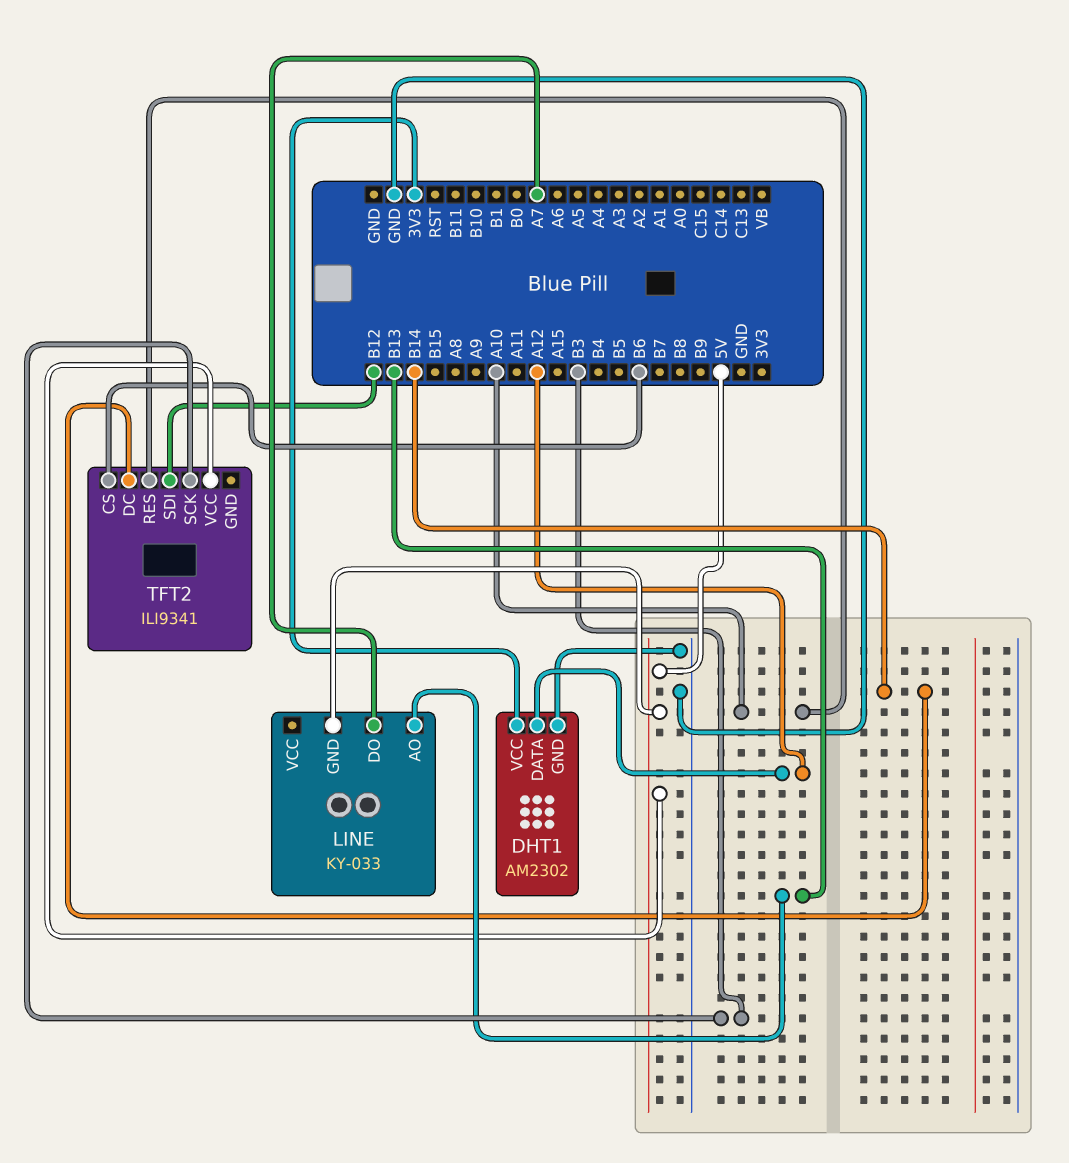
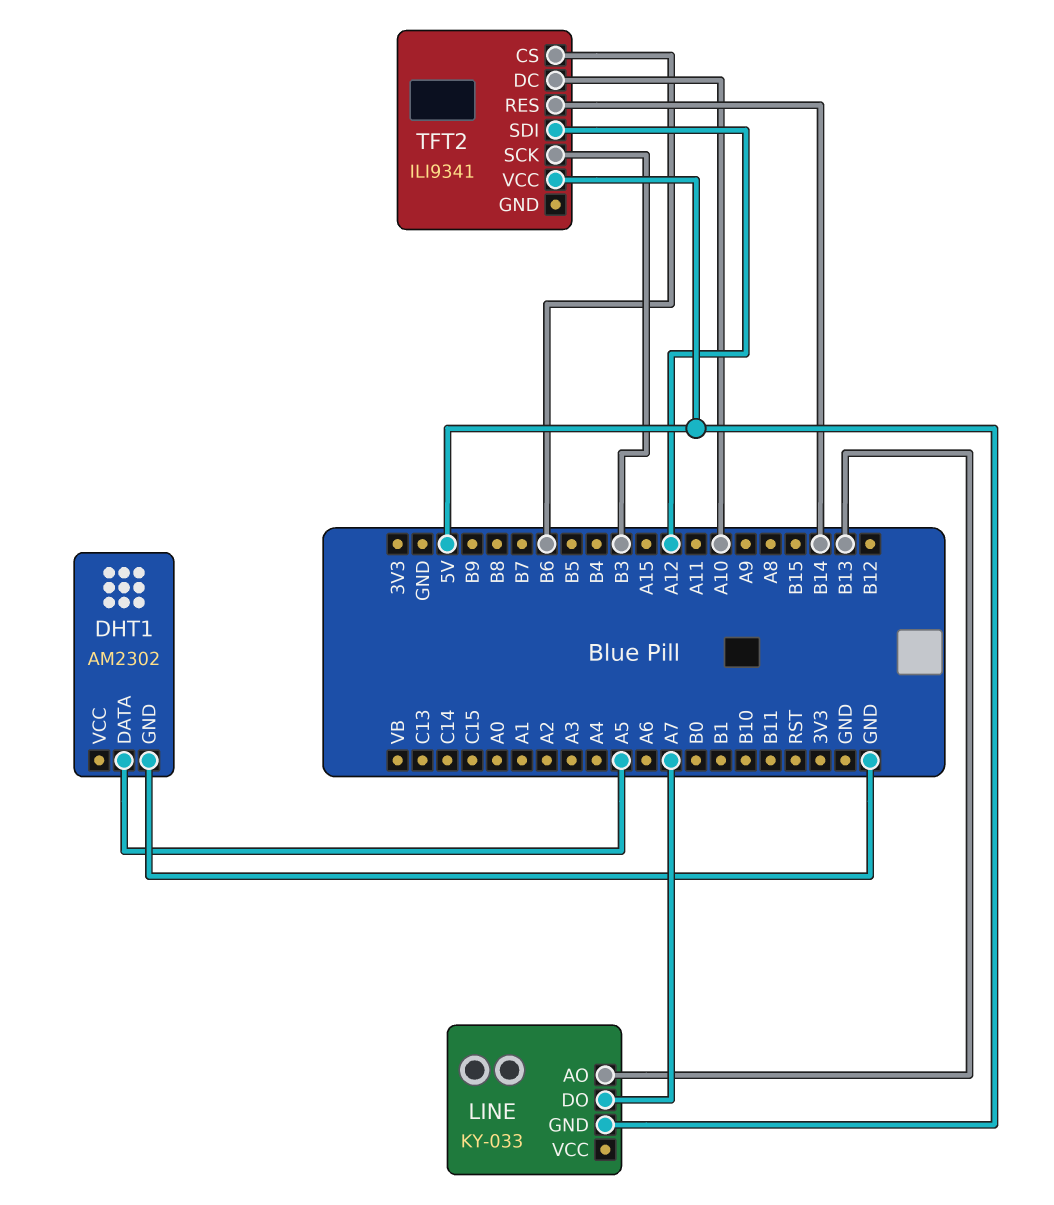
DHT1 pin DATA: A12 -> A5
DHT1 pin VCC: 3V3 -> none
TFT2 pin DC: B14 -> A10
TFT2 pin RES: A10 -> B14
TFT2 pin SDI: B12 -> A12

